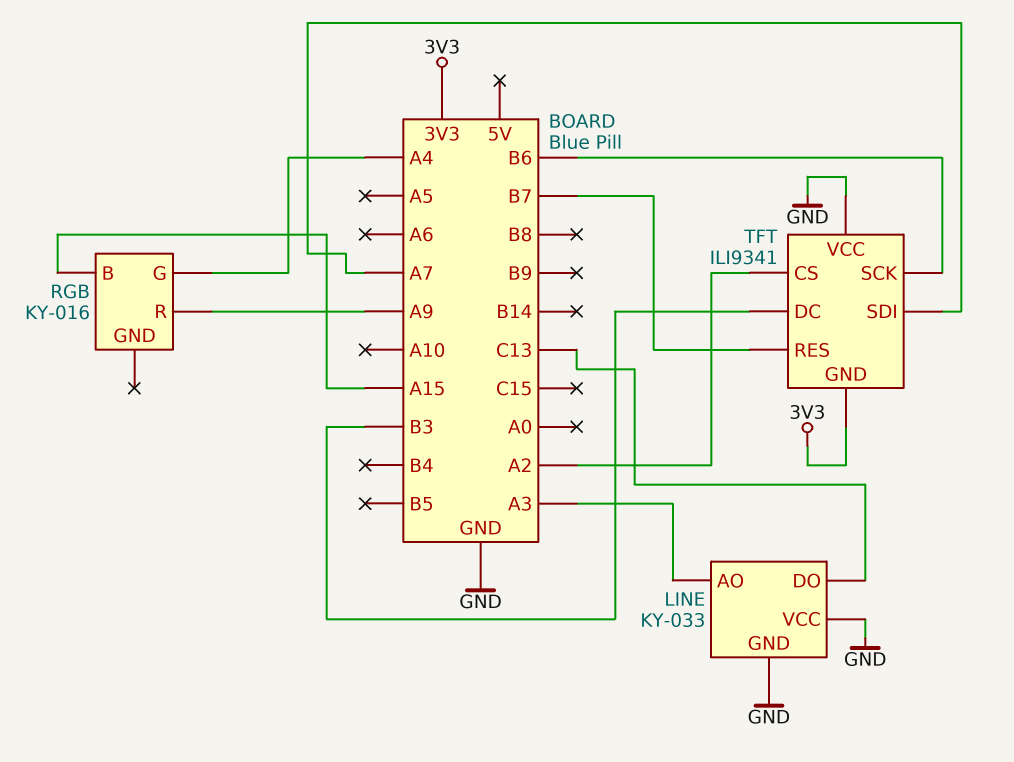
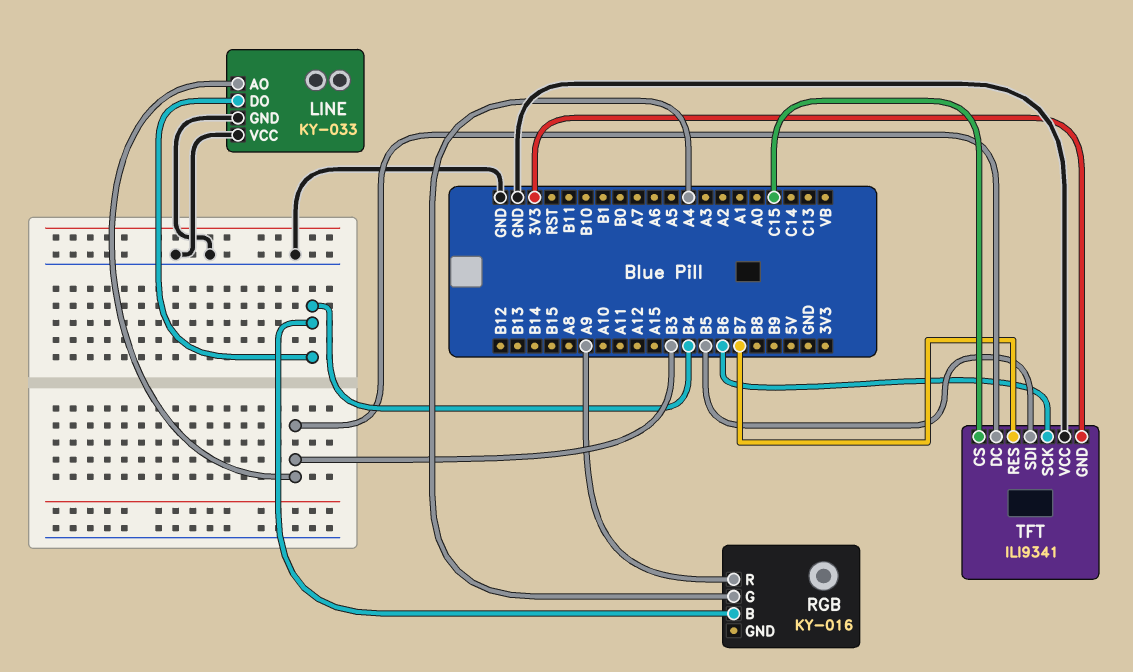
LINE pin AO: A3 -> B3
LINE pin DO: C13 -> B4
RGB pin B: A15 -> B4
TFT pin CS: A2 -> C15
TFT pin SDI: A7 -> B5

